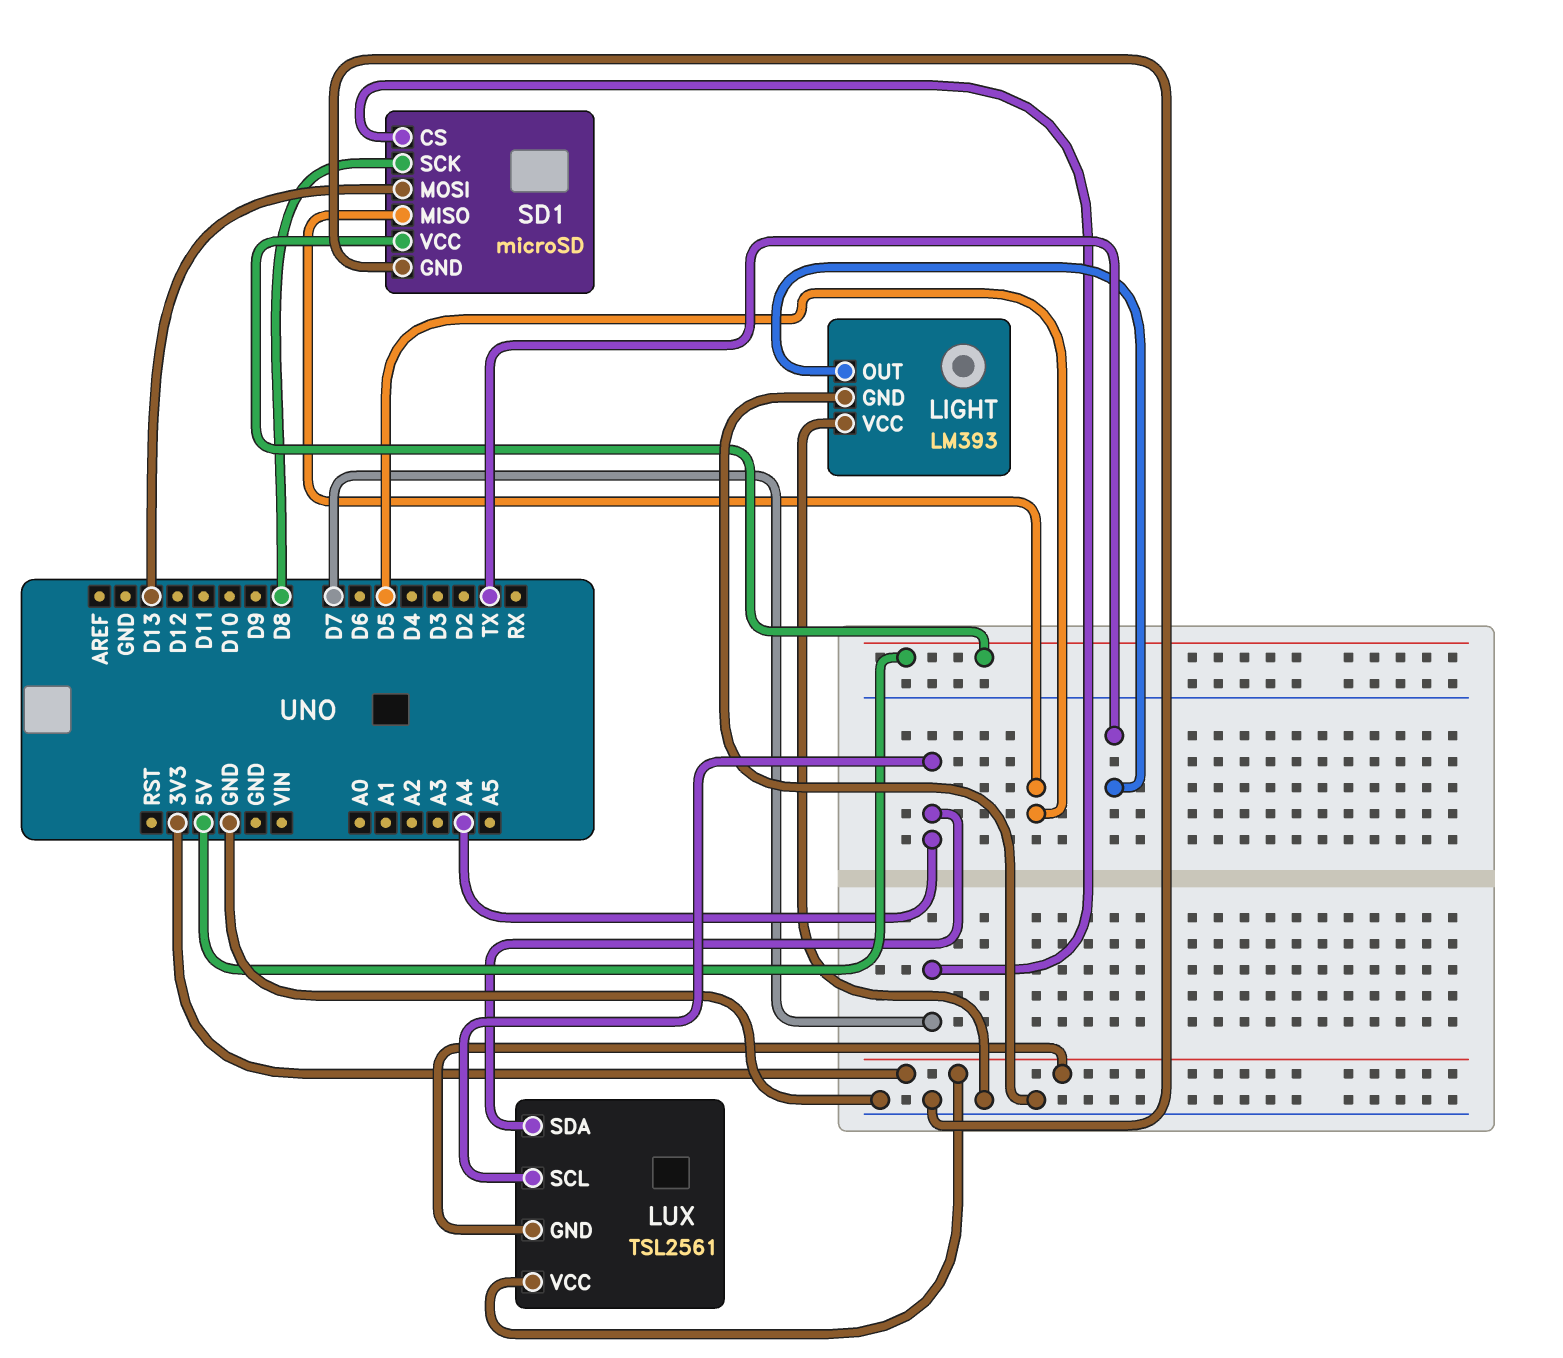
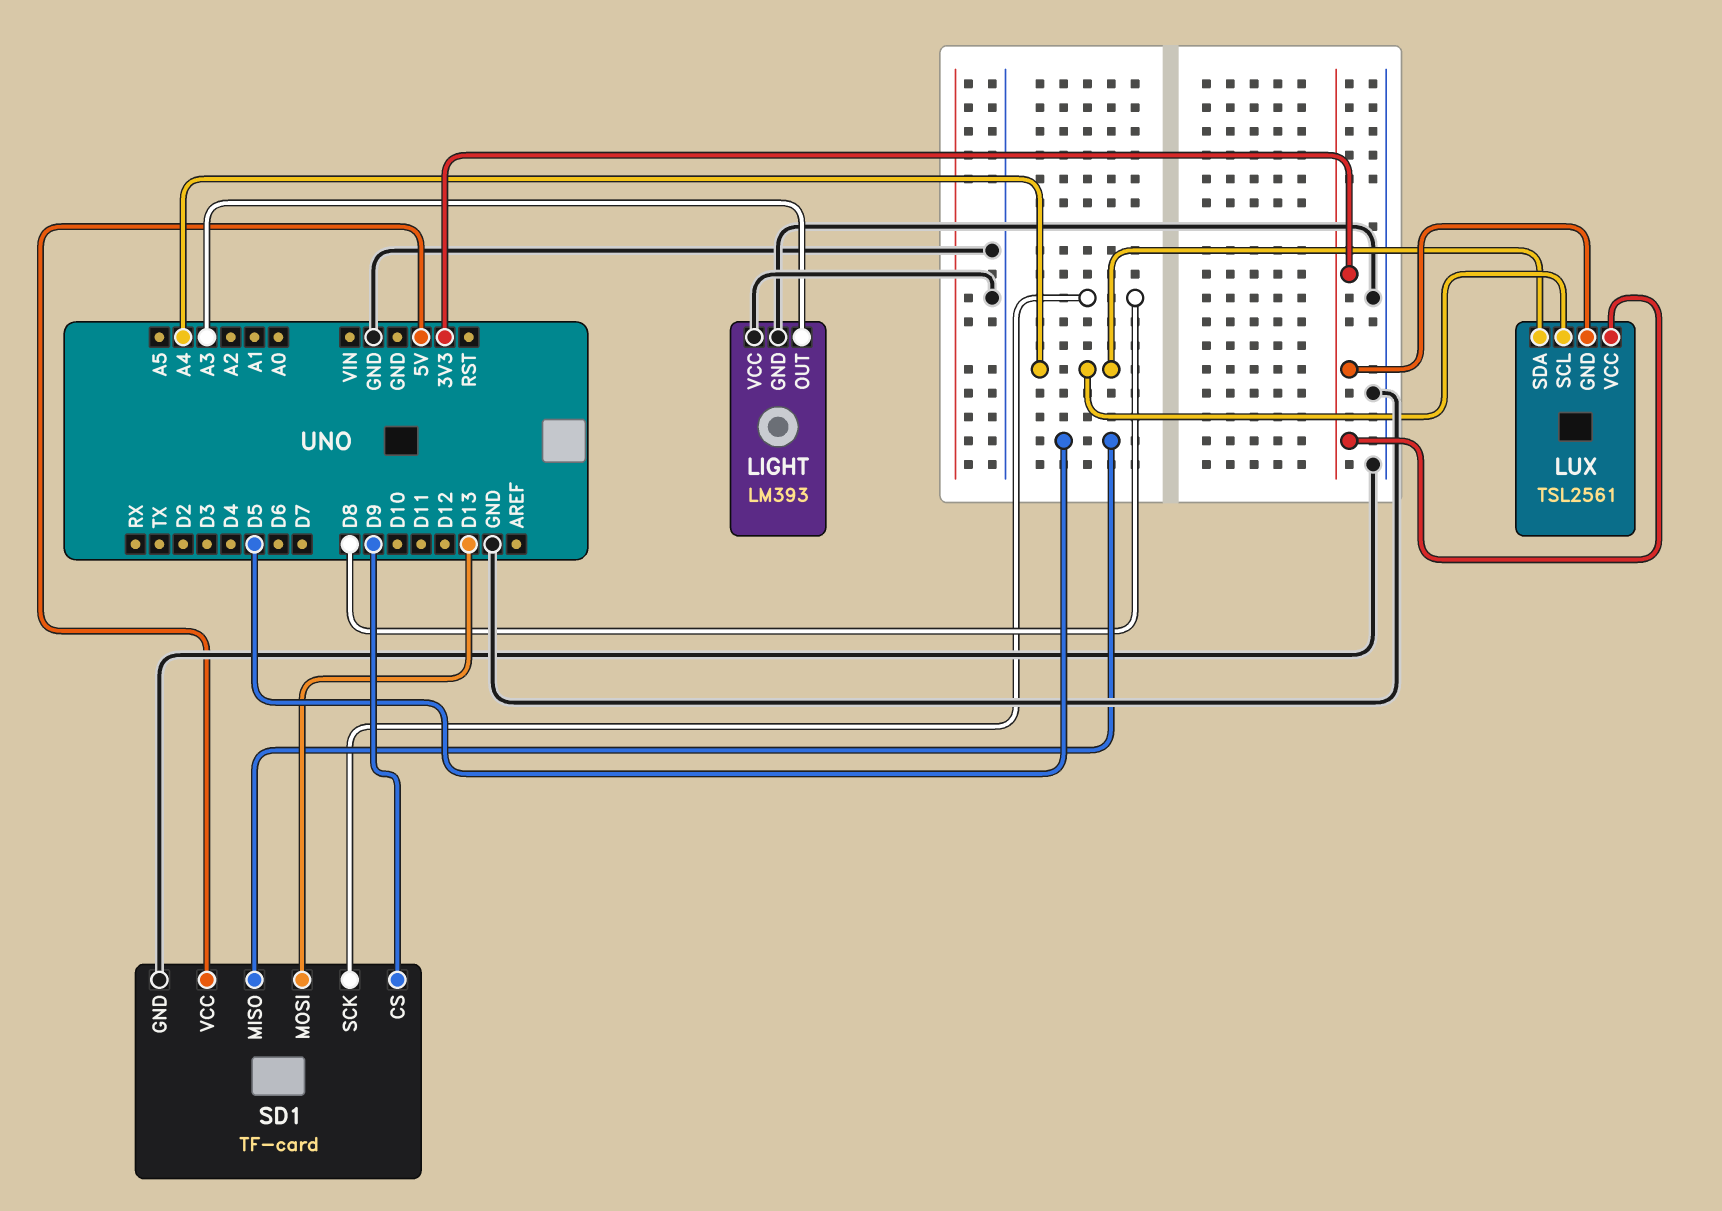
LIGHT pin OUT: TX -> A3
SD1: microSD -> TF-card
SD1 pin CS: D7 -> D9

